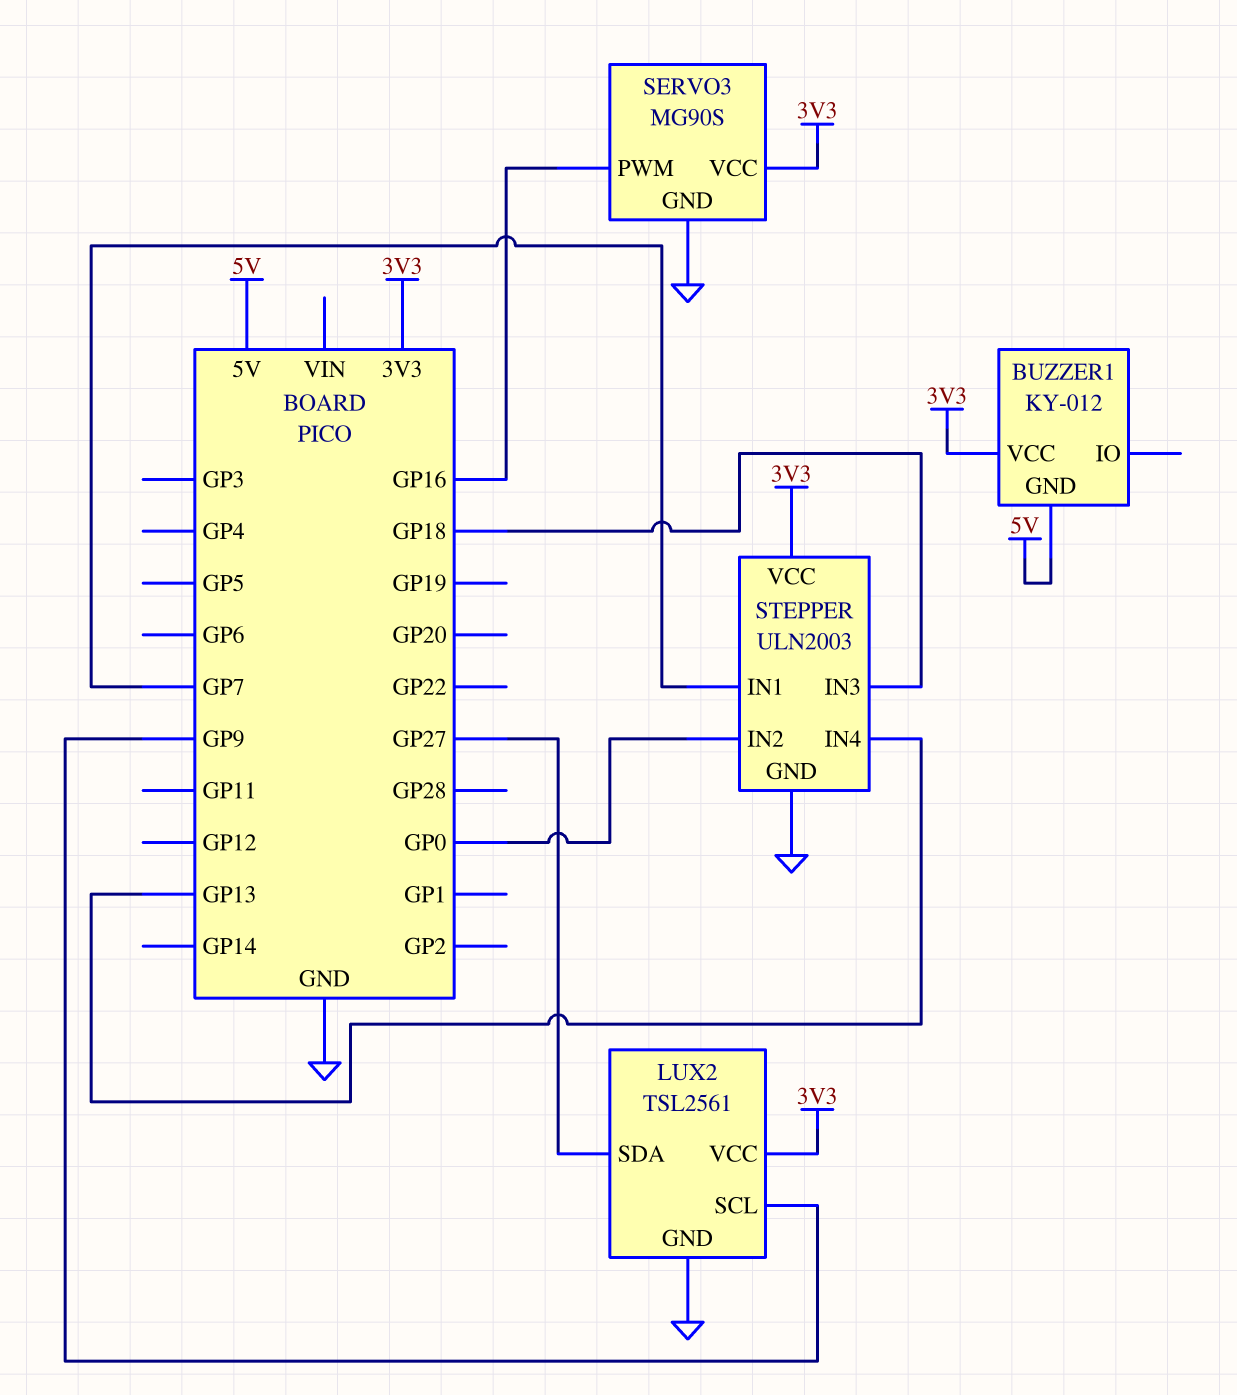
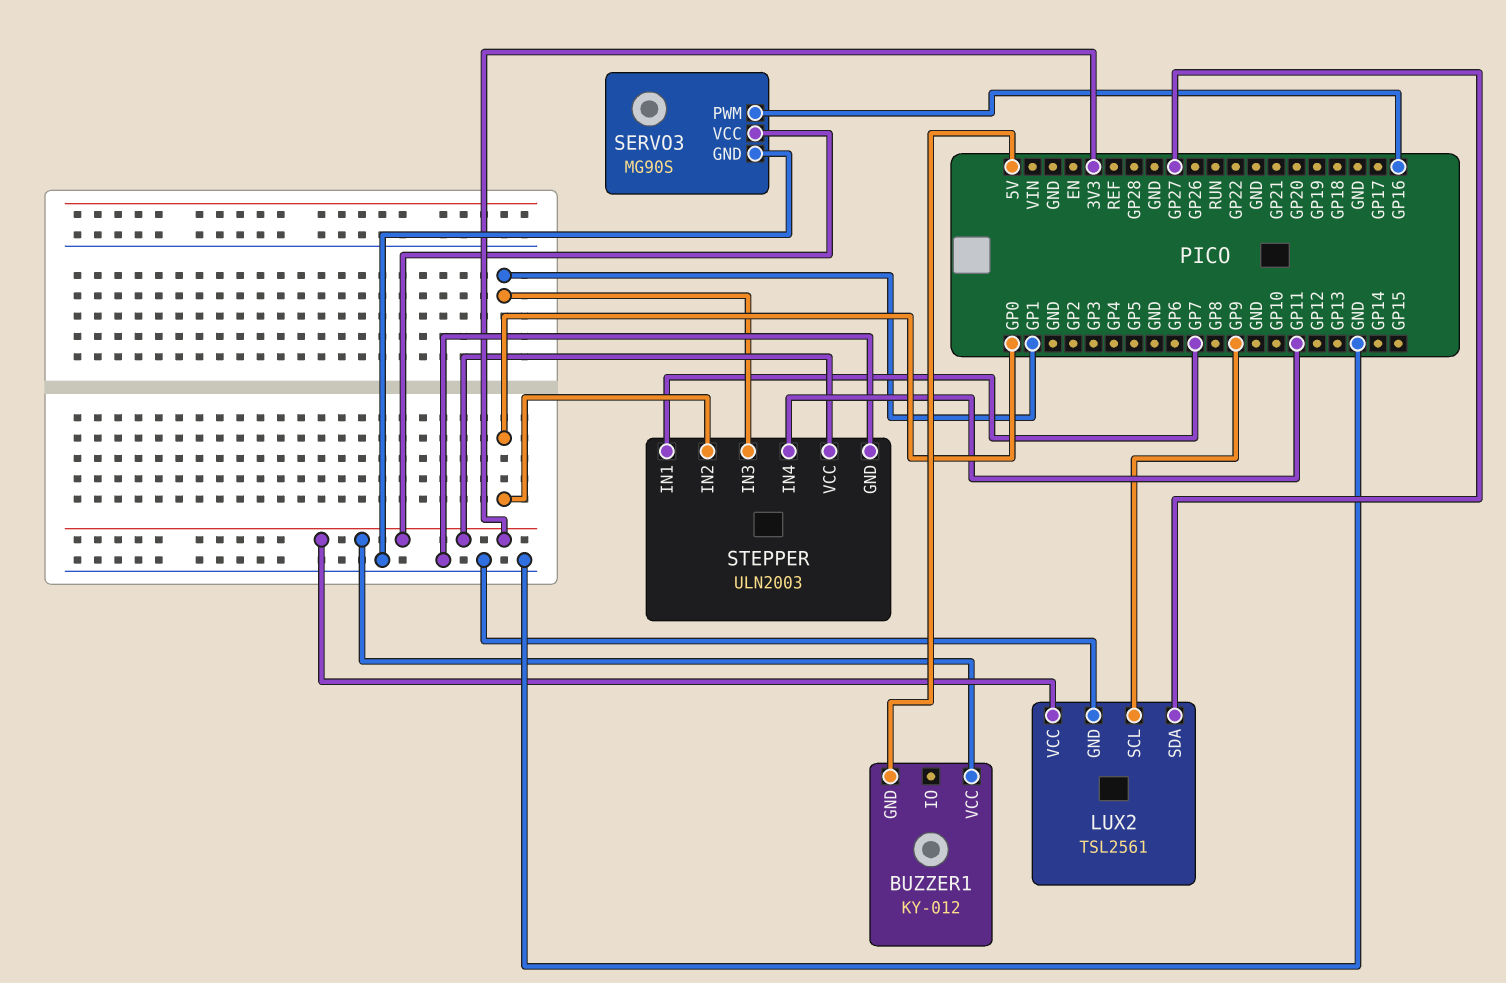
STEPPER pin IN3: GP18 -> GP1
STEPPER pin IN4: GP13 -> GP11

